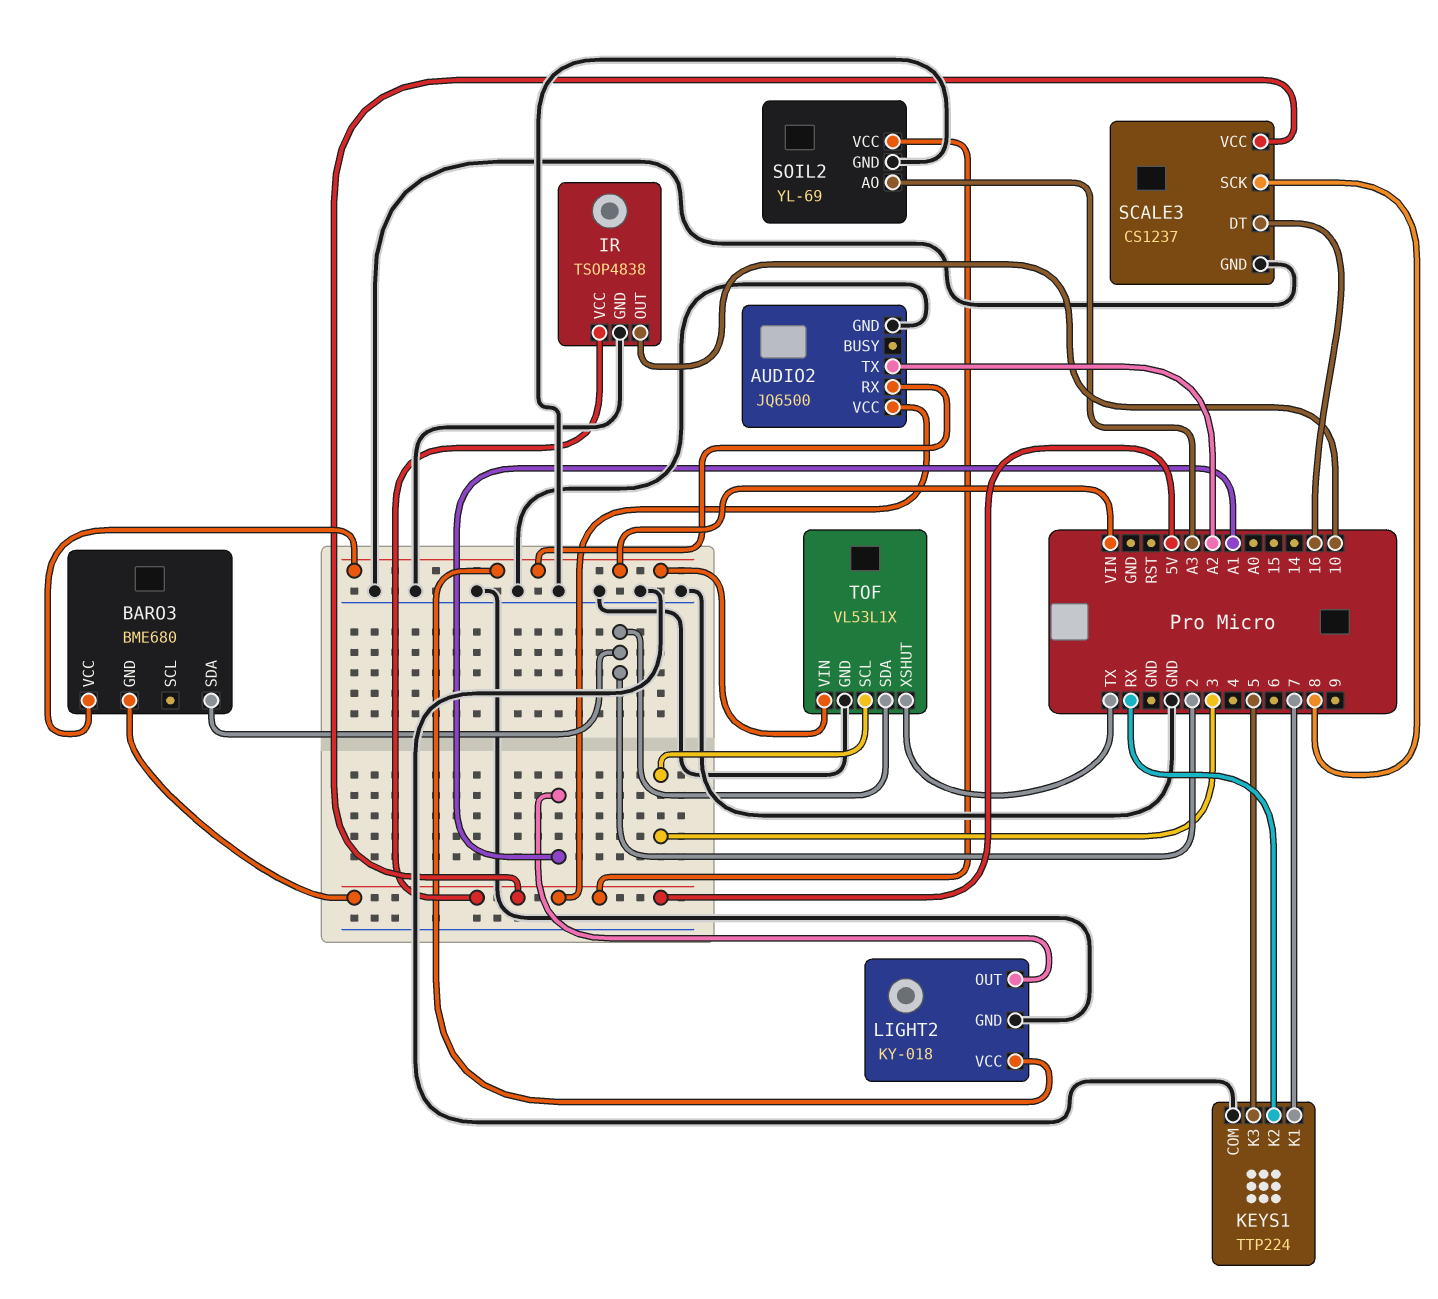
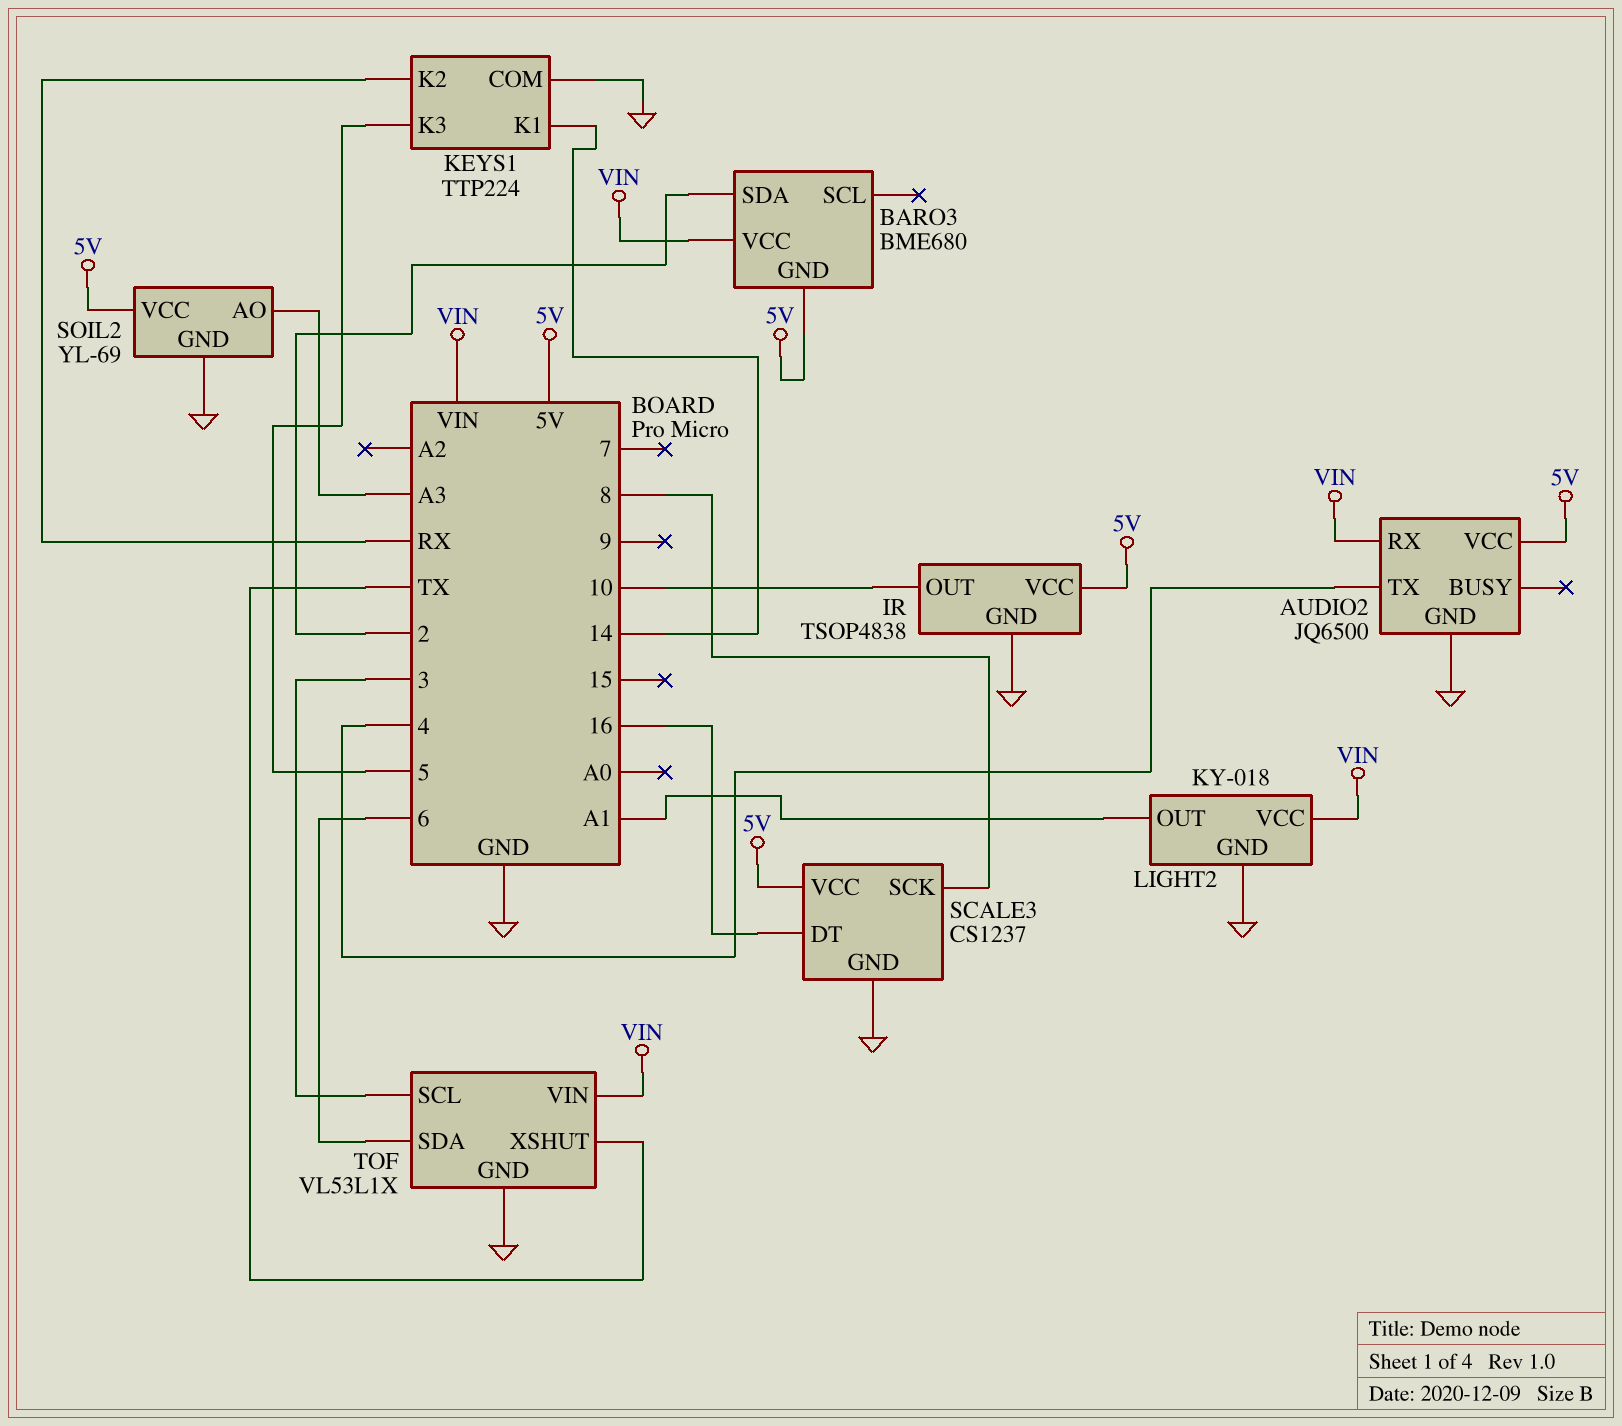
AUDIO2 pin TX: A2 -> 4
KEYS1 pin K1: 7 -> 14
TOF pin SDA: 2 -> 6

